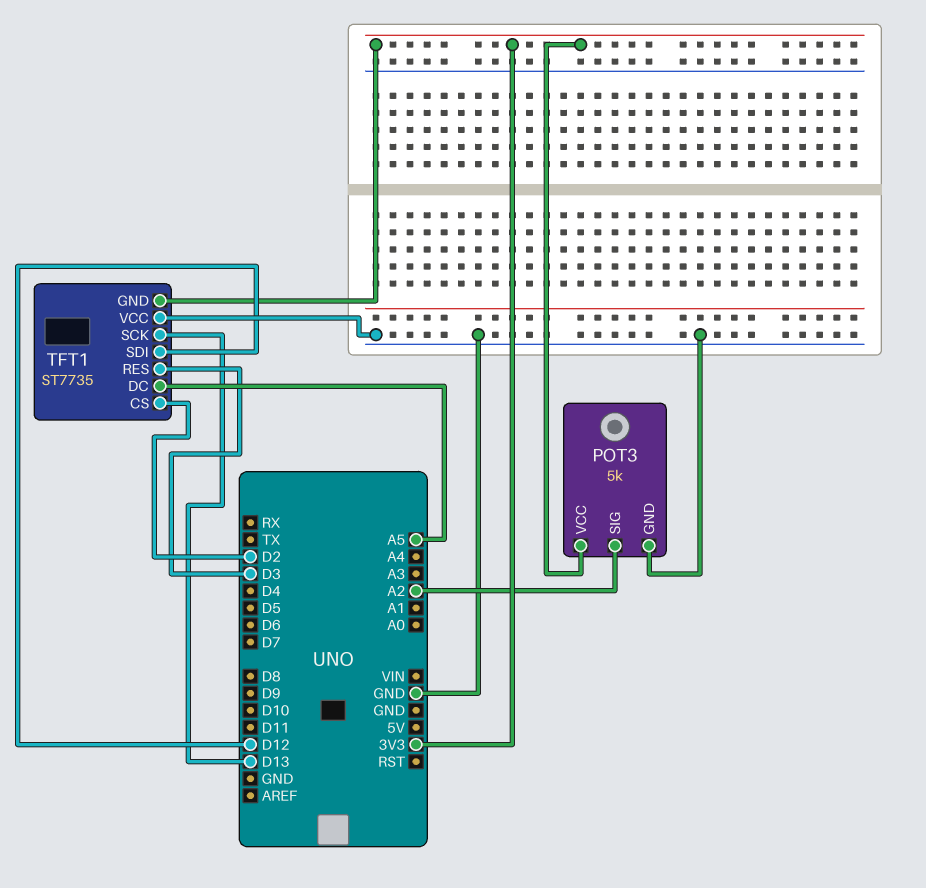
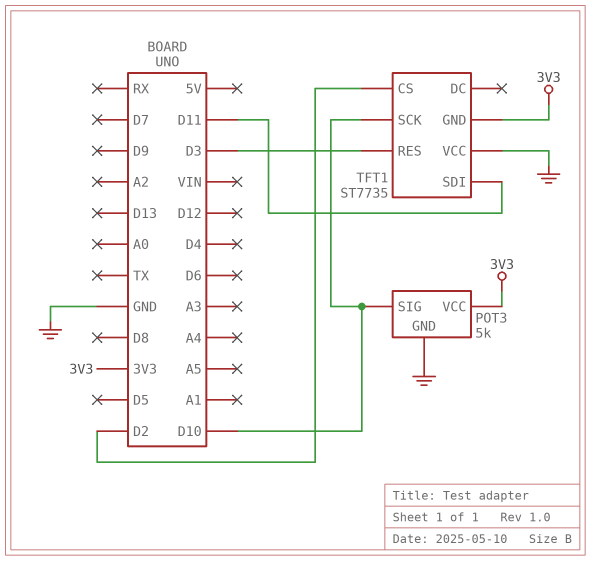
POT3 pin SIG: A2 -> D10
TFT1 pin DC: A5 -> none
TFT1 pin SCK: D13 -> D10
TFT1 pin SDI: D12 -> D11

